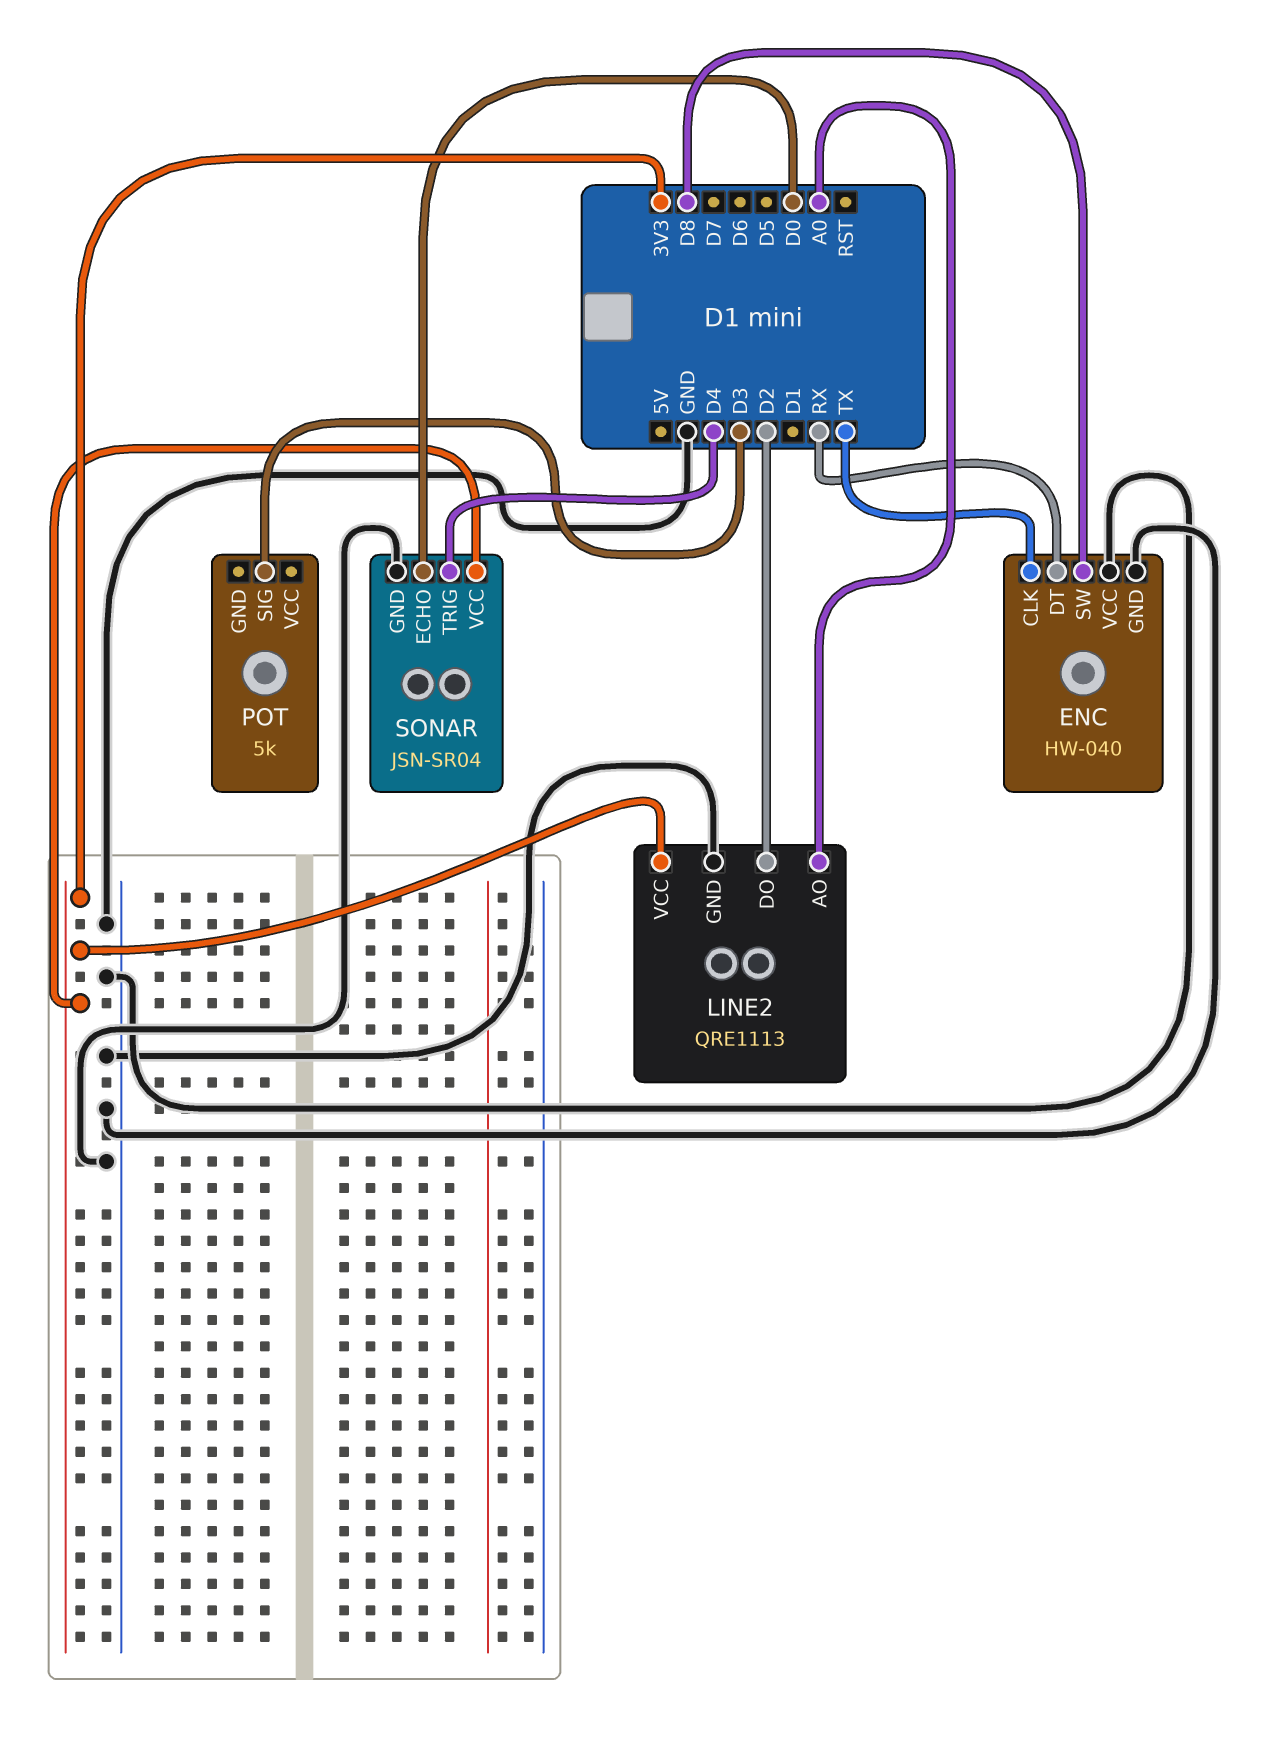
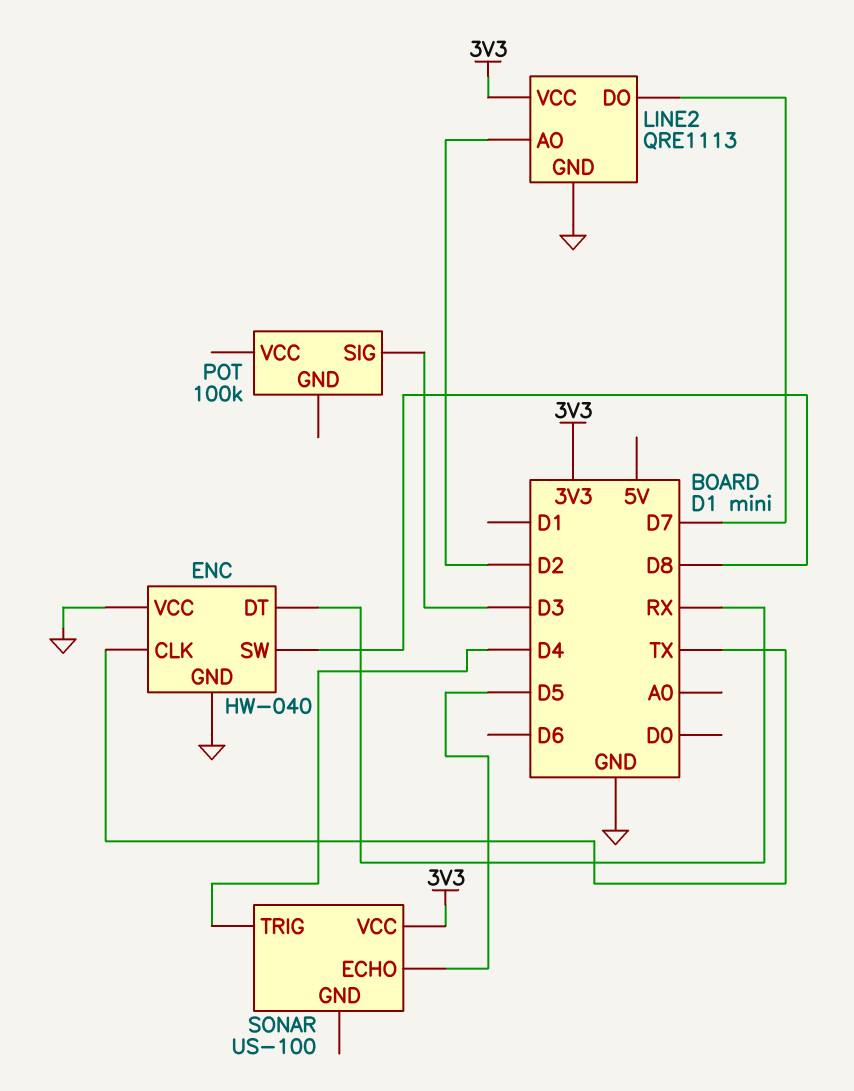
LINE2 pin AO: A0 -> D2
LINE2 pin DO: D2 -> D7
POT: 5k -> 100k
SONAR: JSN-SR04 -> US-100
SONAR pin ECHO: D0 -> D5
SONAR pin GND: GND -> none

